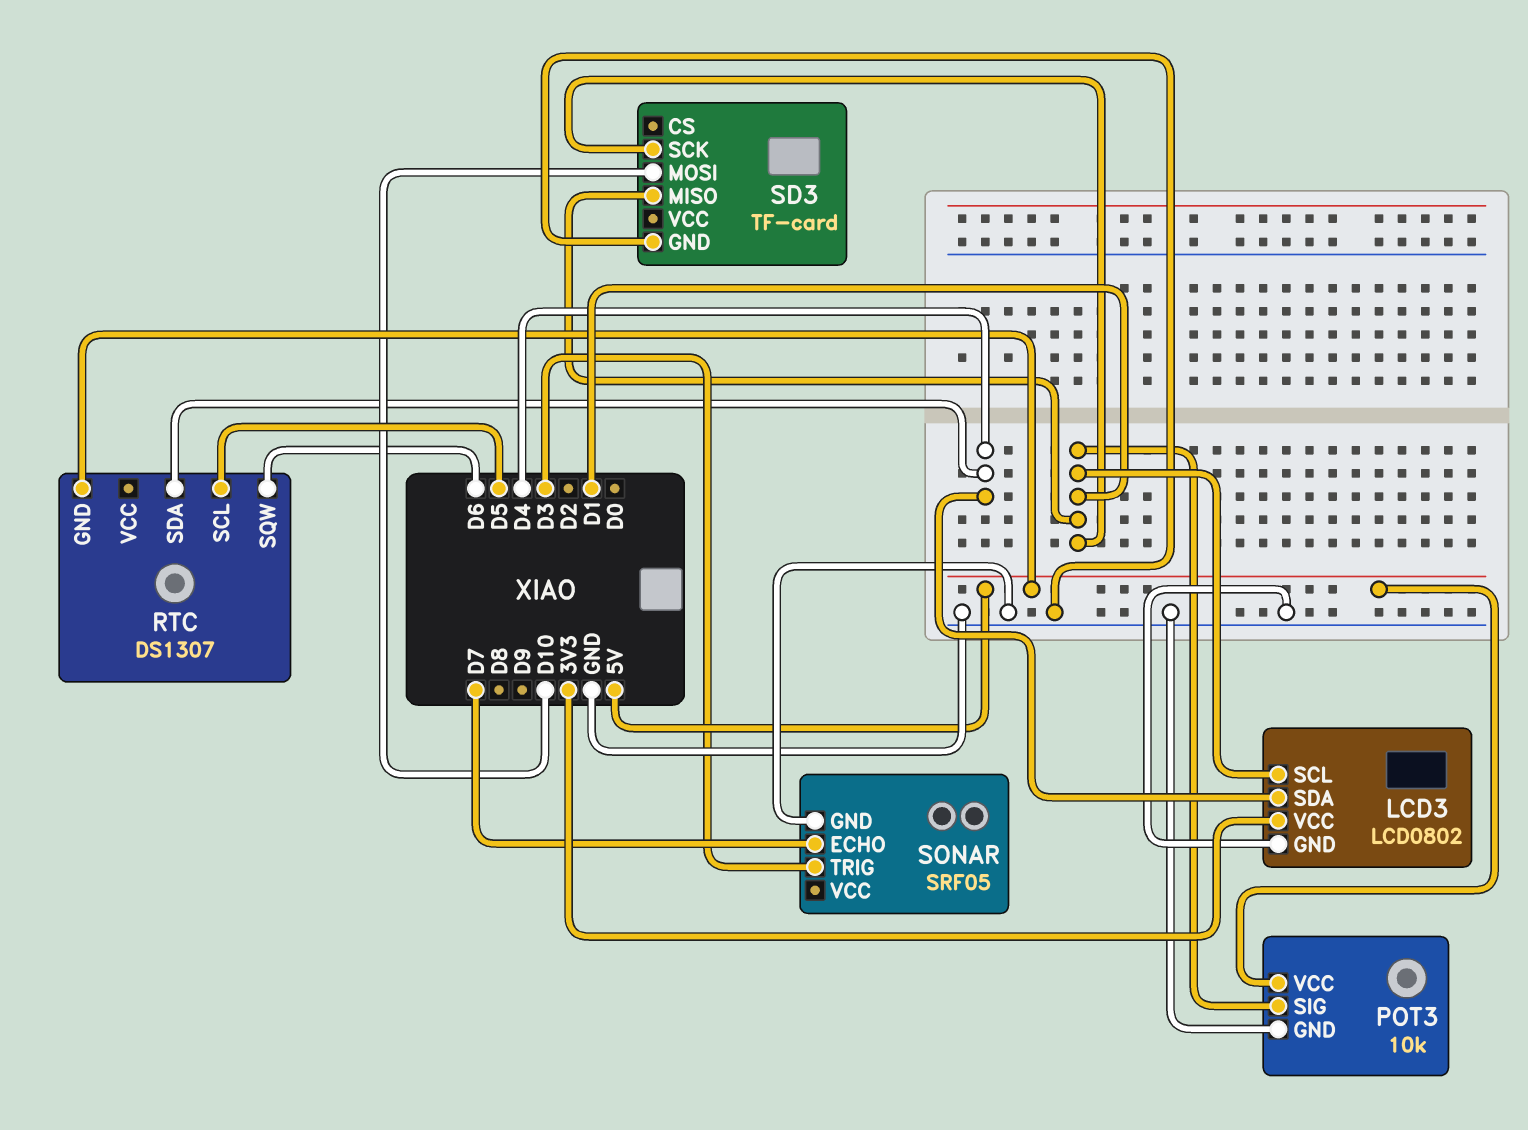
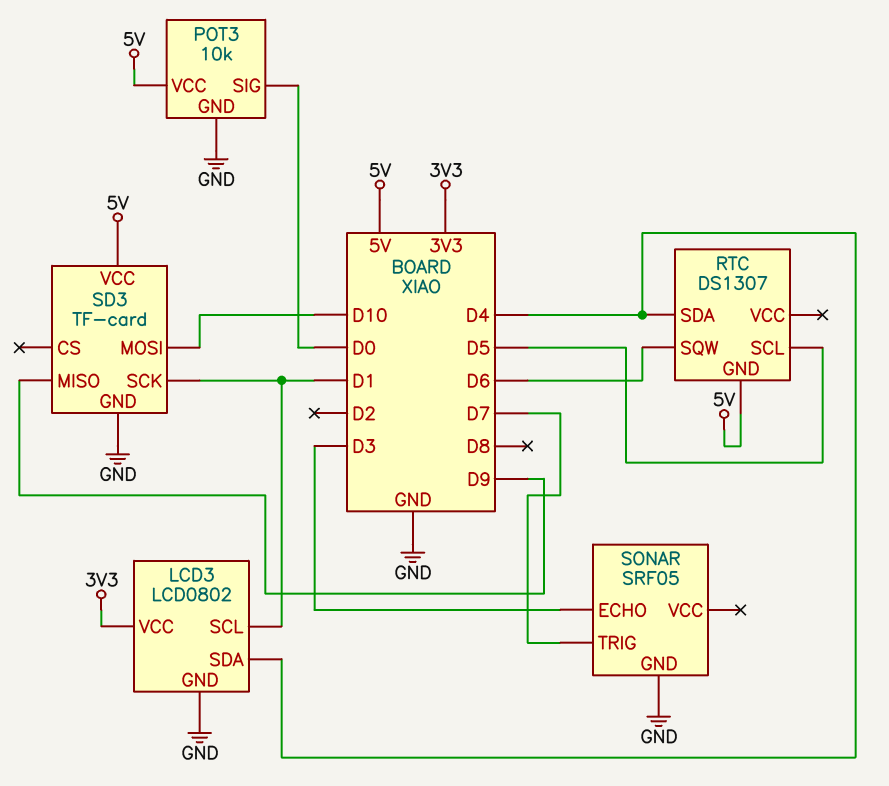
POT3 pin SIG: D1 -> D0
SD3 pin MISO: D1 -> D9
SD3 pin VCC: none -> 5V
SONAR pin ECHO: D7 -> D3
SONAR pin TRIG: D3 -> D7

